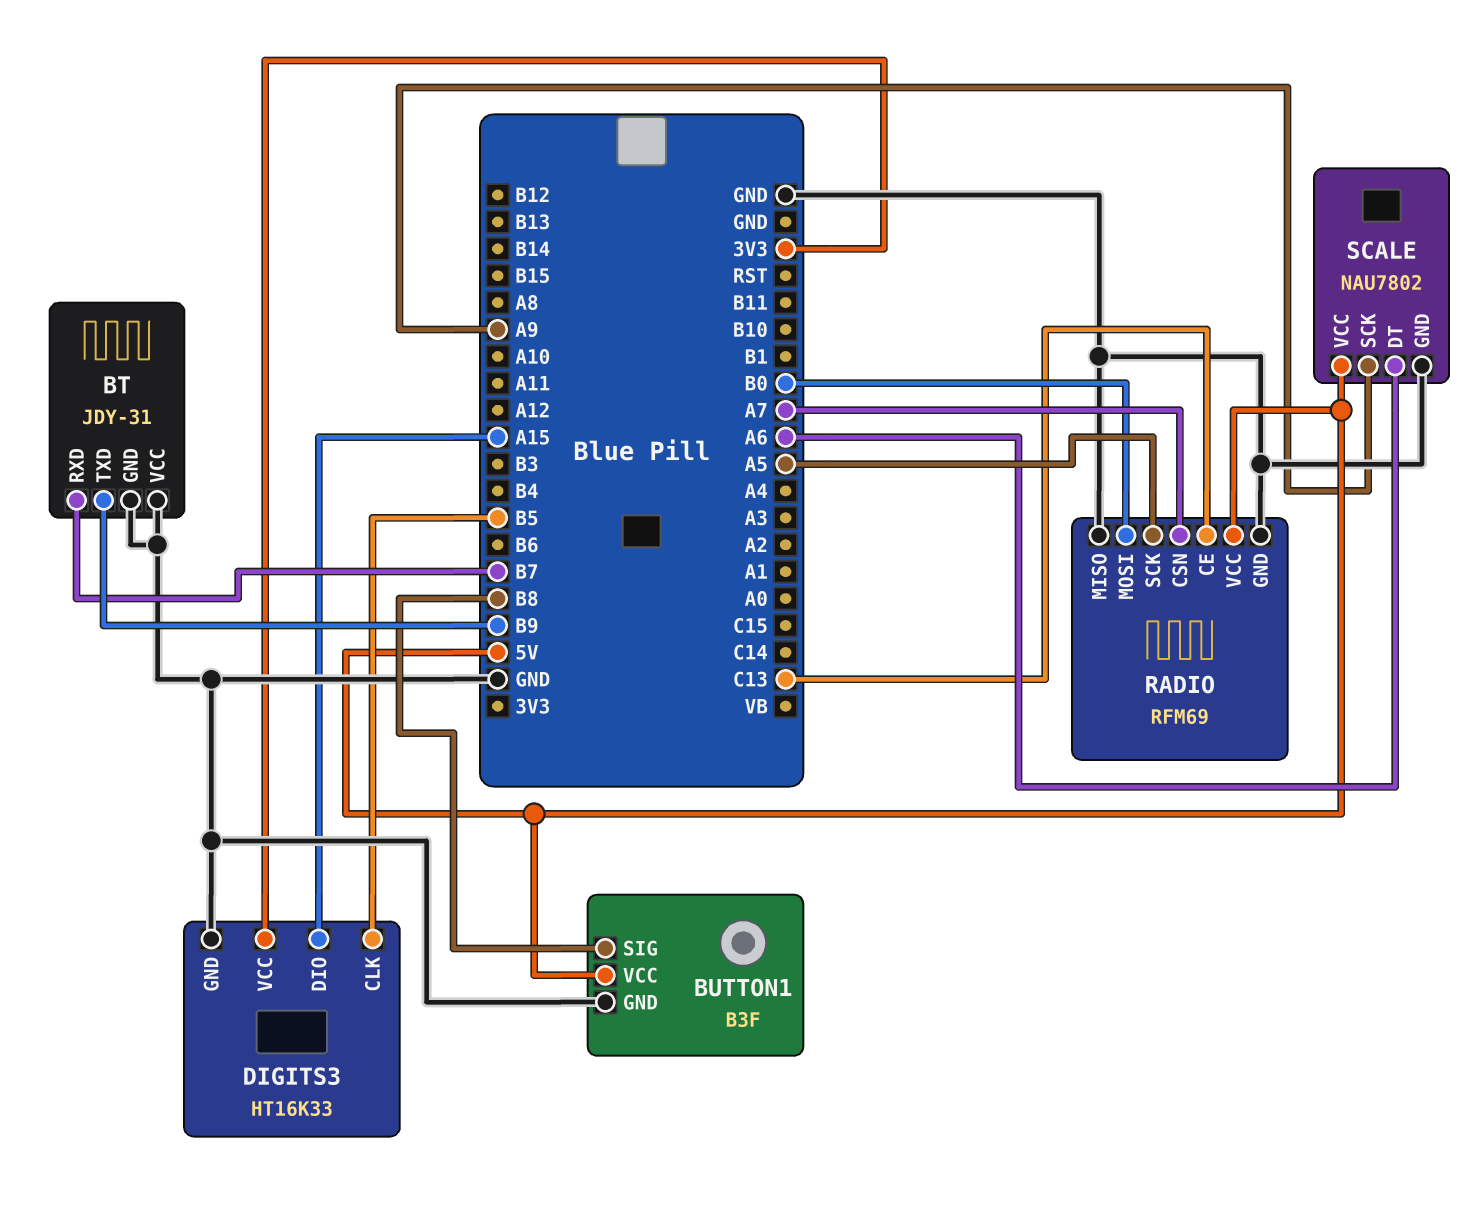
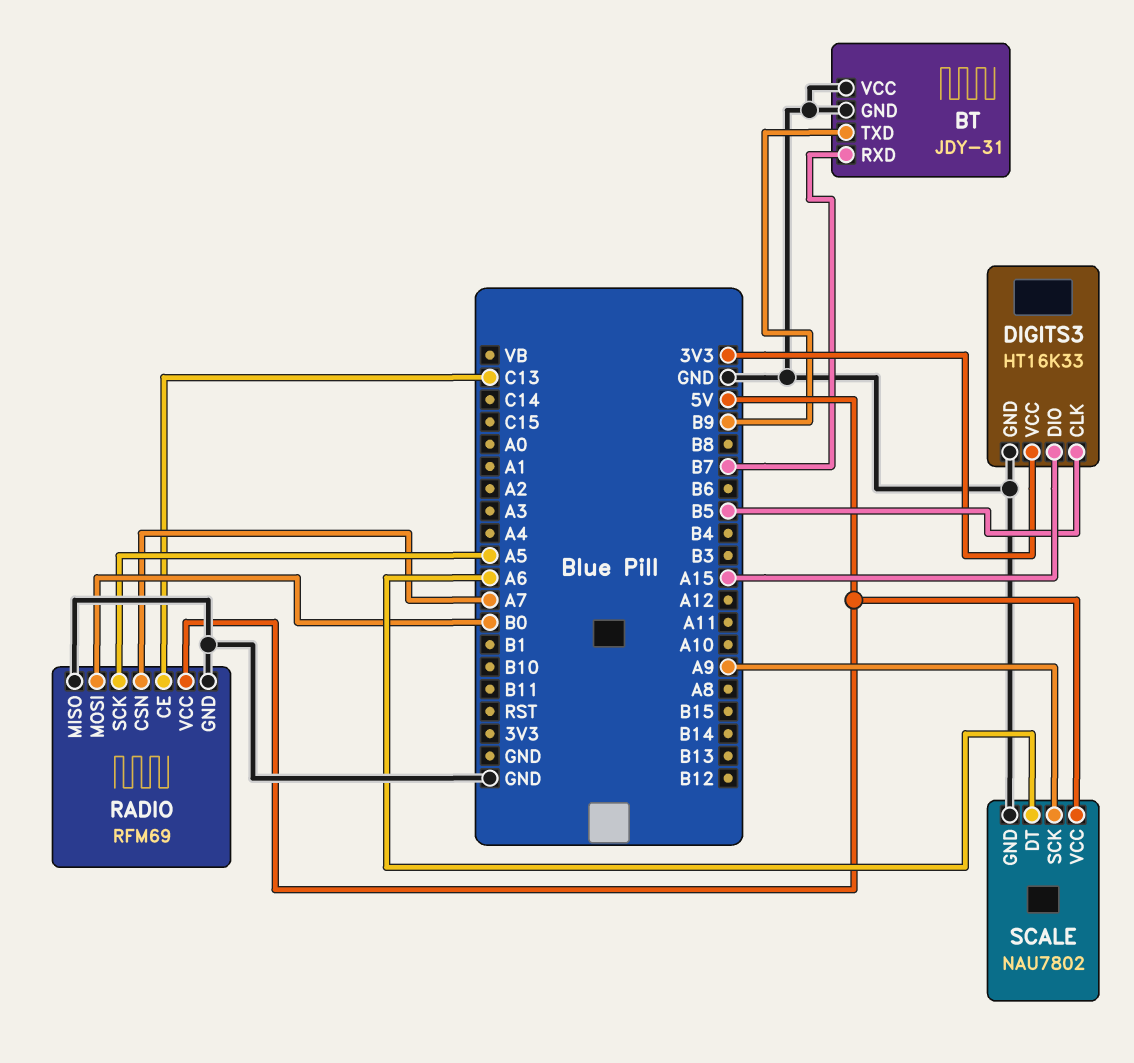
BUTTON1: B3F -> none
BUTTON1 pin GND: GND -> none
BUTTON1 pin SIG: B8 -> none
BUTTON1 pin VCC: 5V -> none

